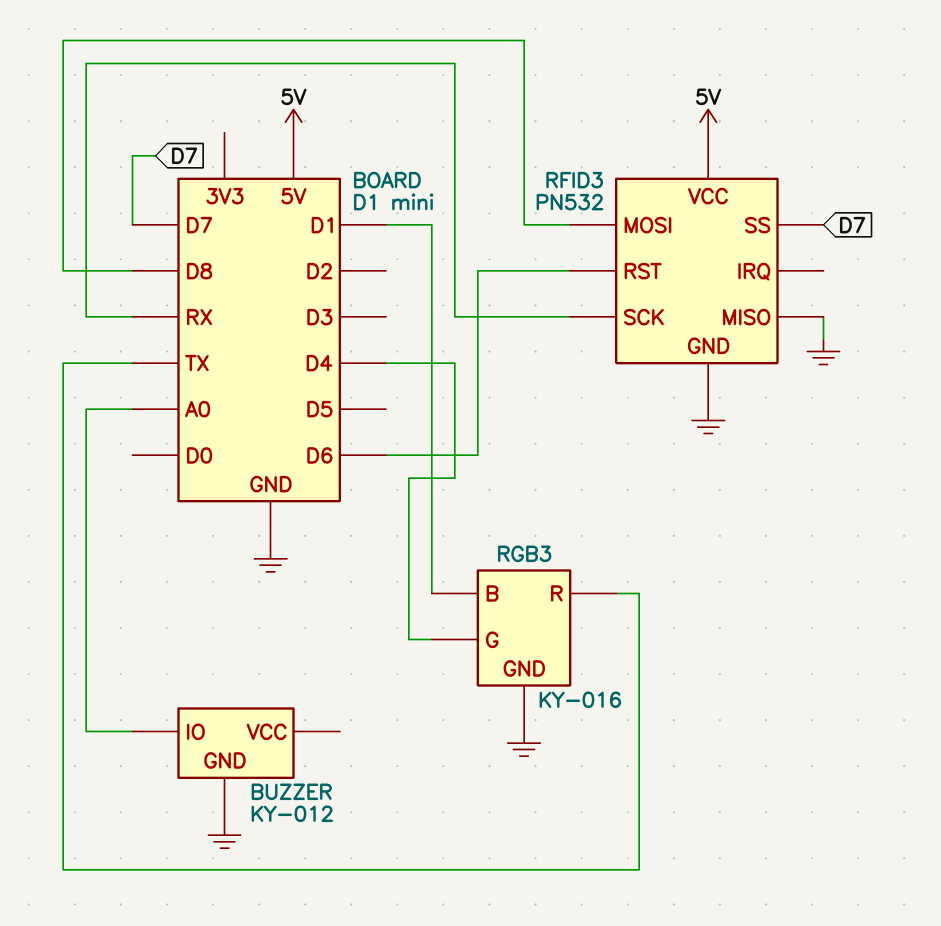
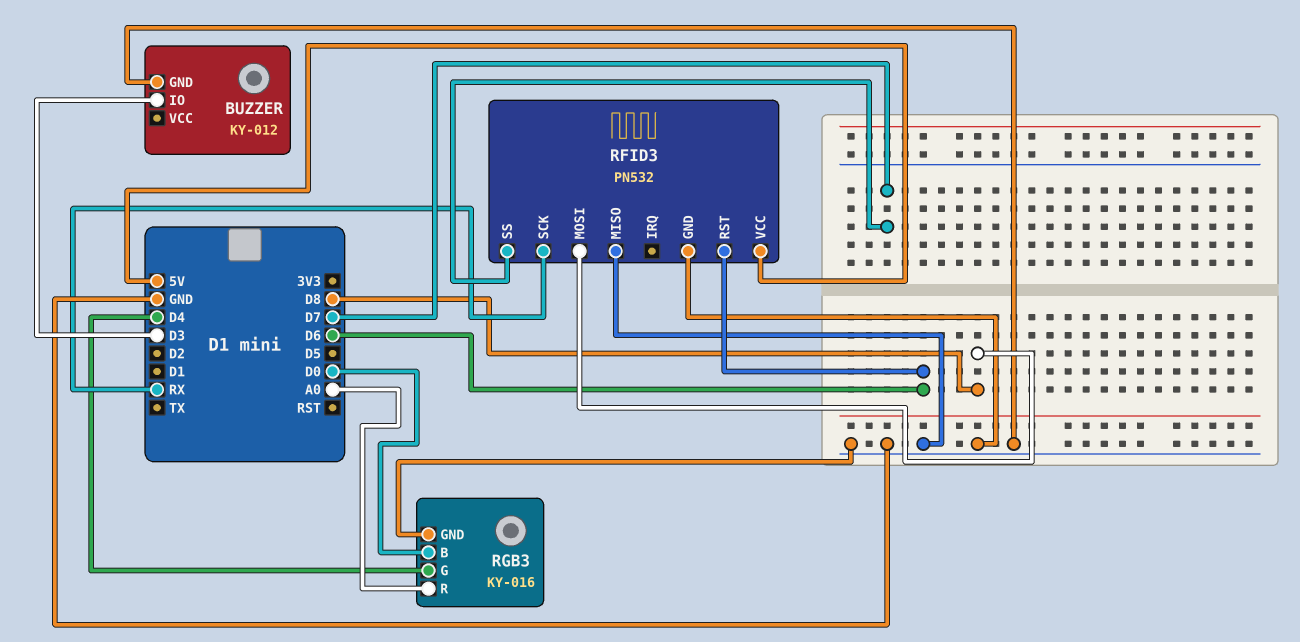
BUZZER pin IO: A0 -> D3
RGB3 pin B: D1 -> D0
RGB3 pin R: TX -> A0

